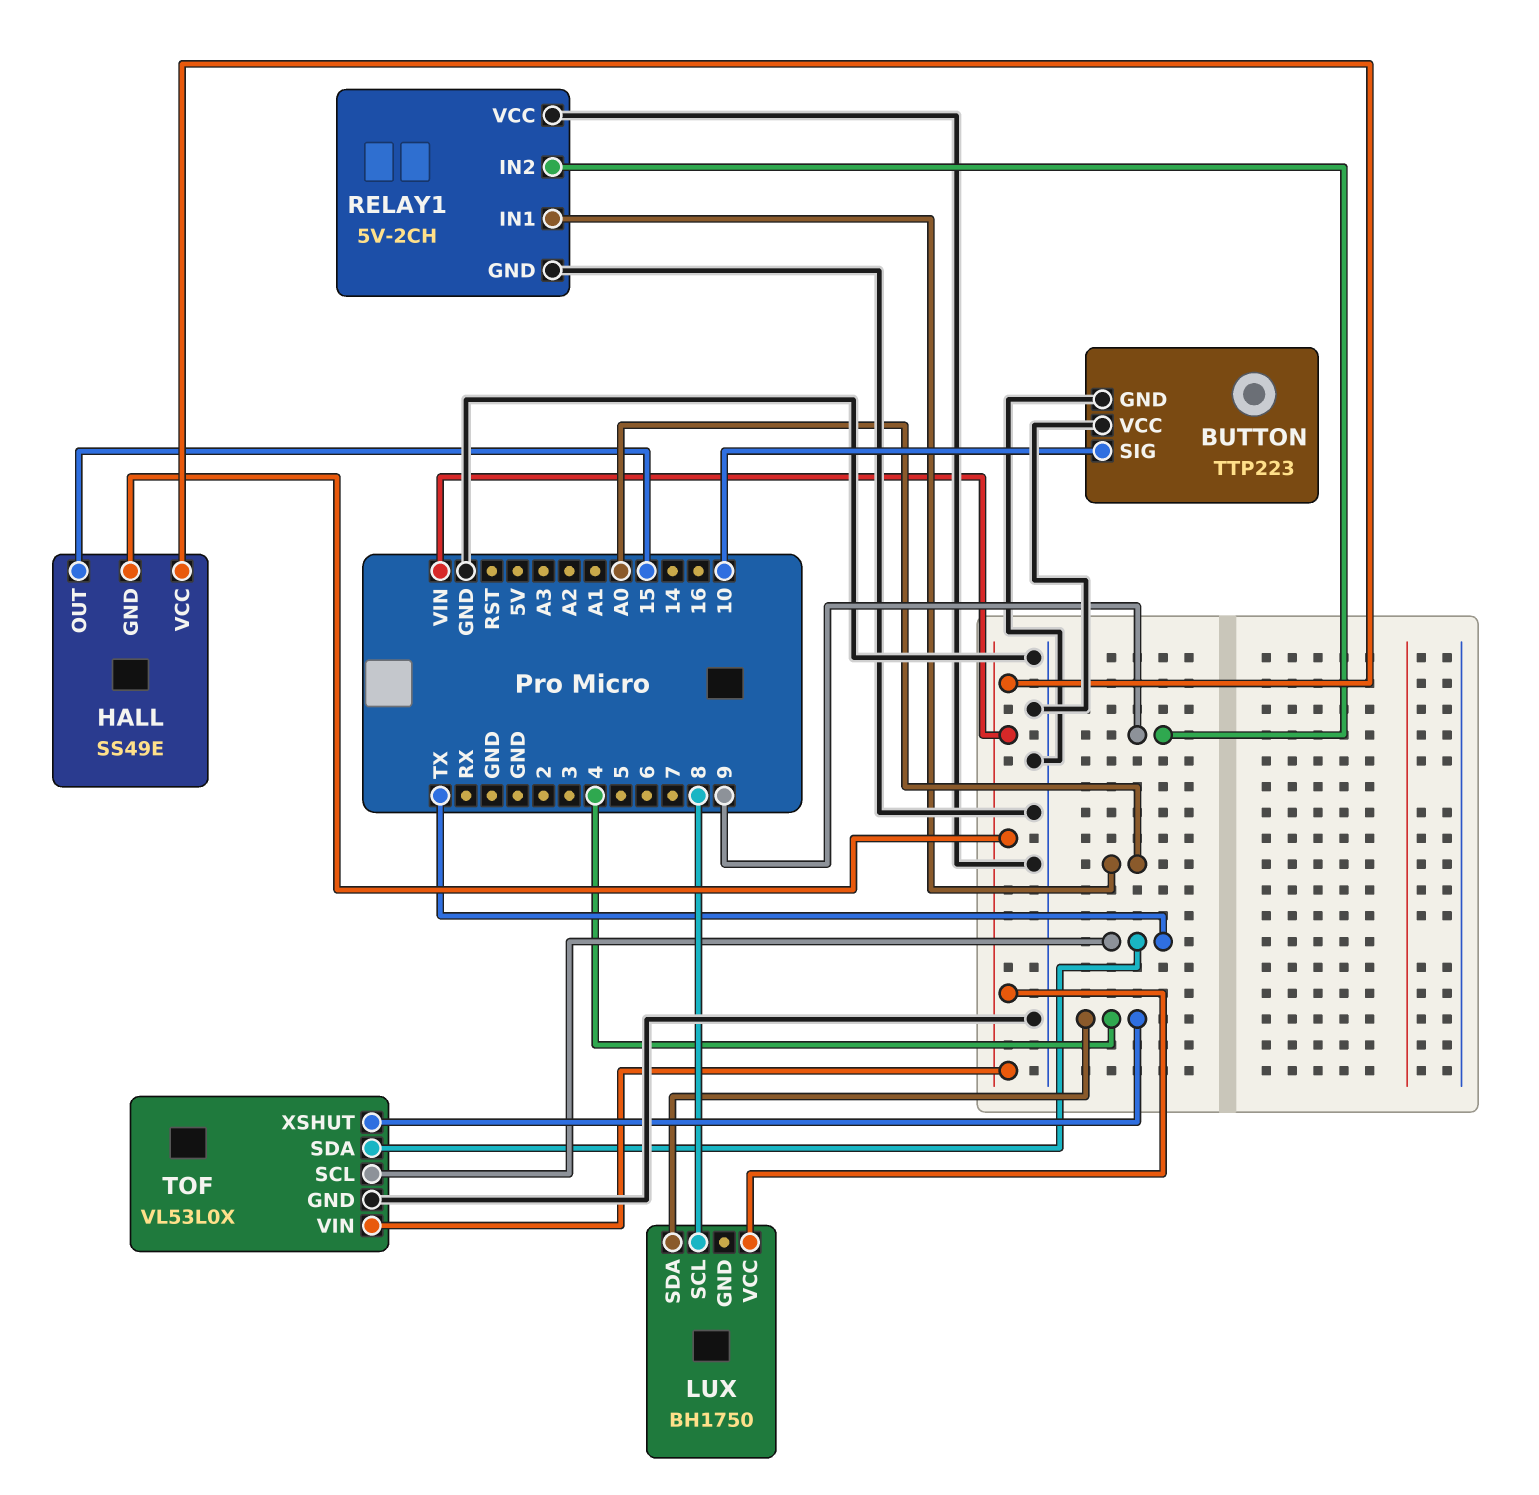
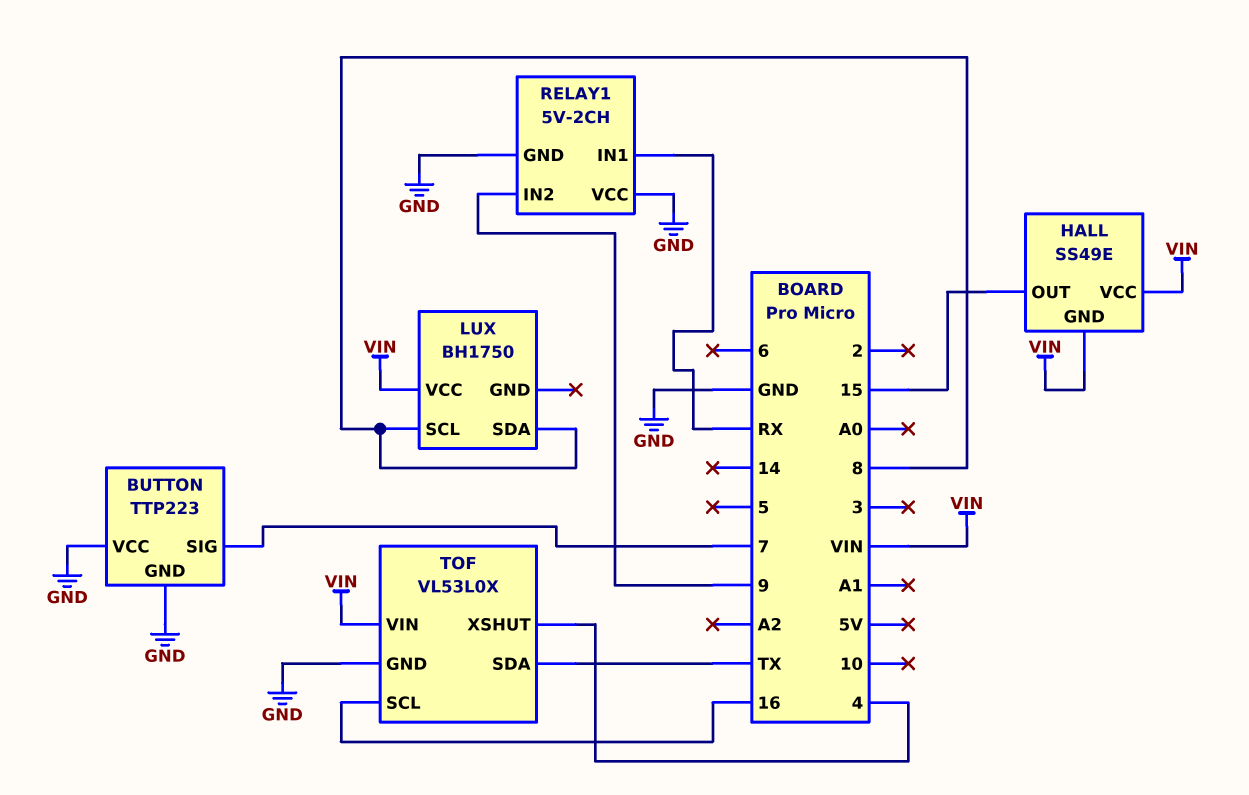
BUTTON pin SIG: 10 -> 7
LUX pin SDA: 4 -> 8
RELAY1 pin IN1: A0 -> RX
TOF pin SCL: TX -> 16

